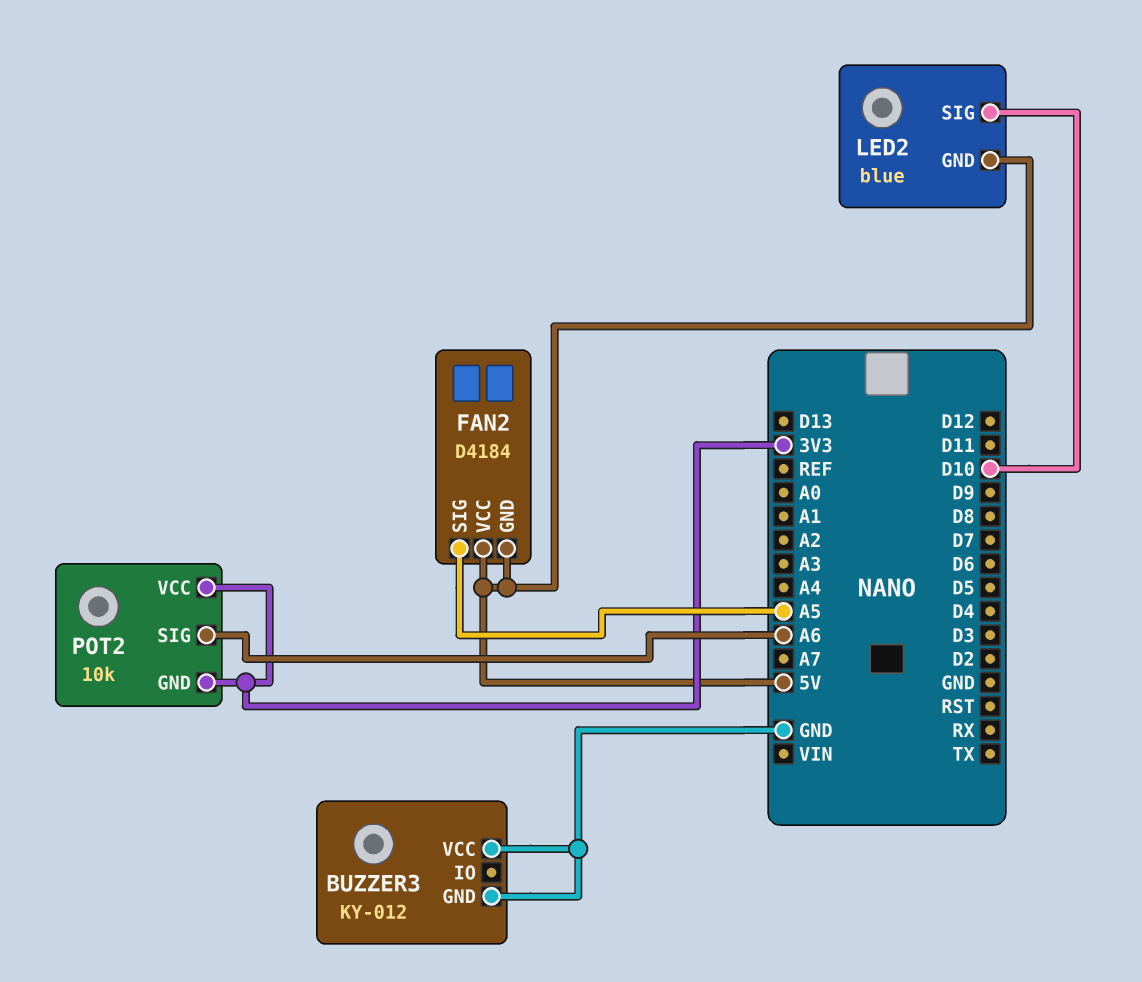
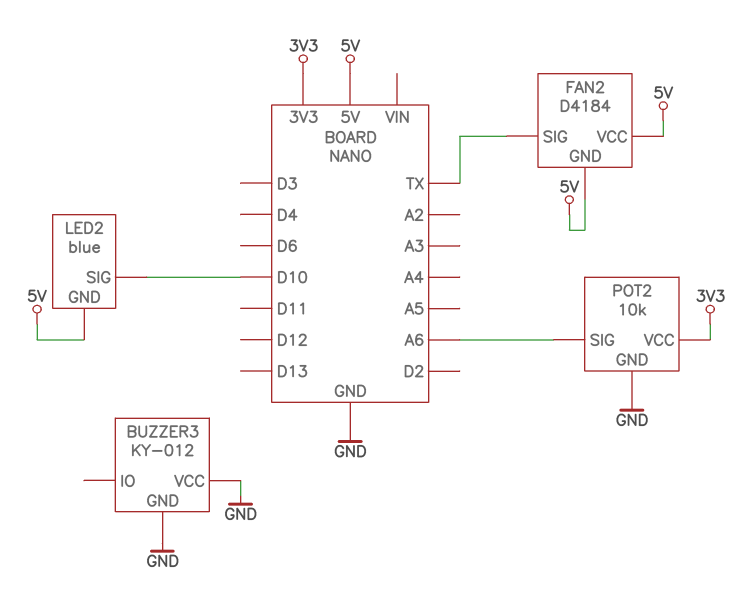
FAN2 pin SIG: A5 -> TX
POT2 pin GND: 3V3 -> GND

